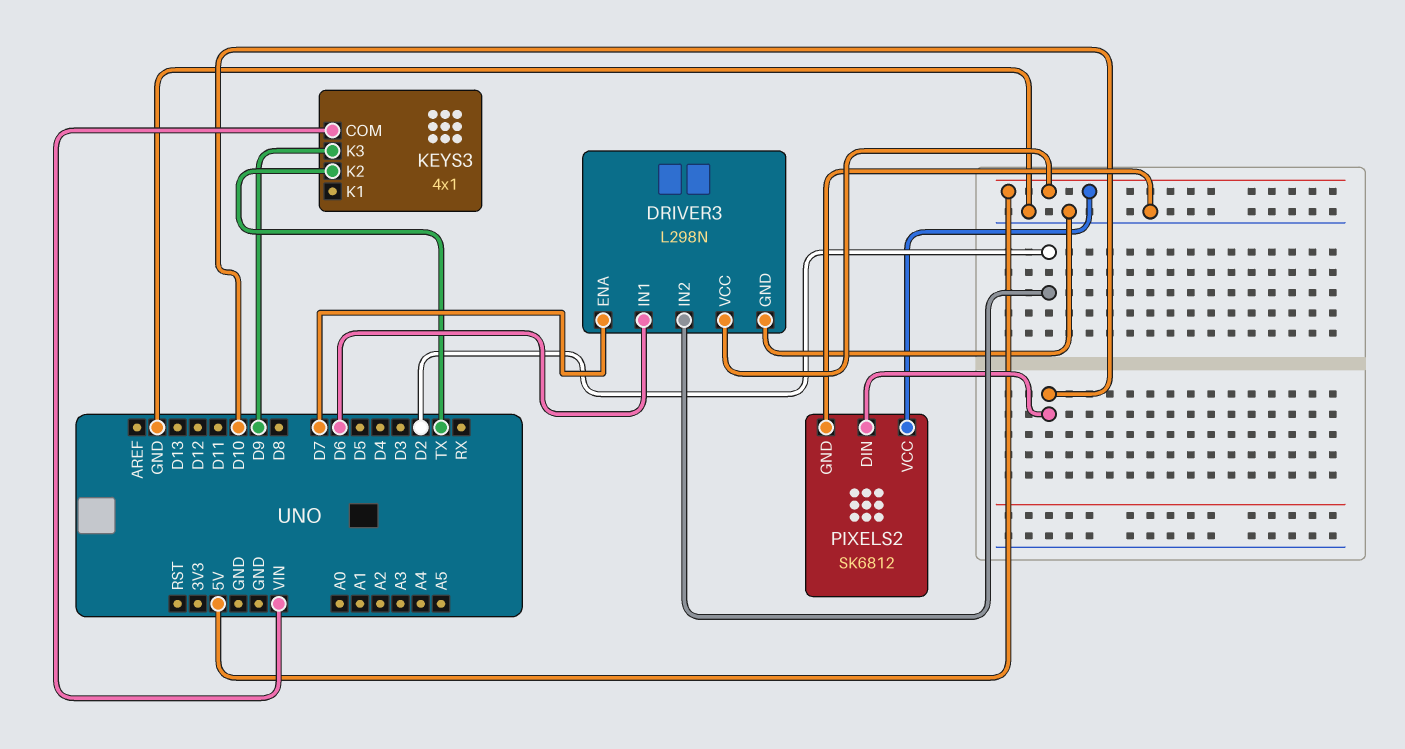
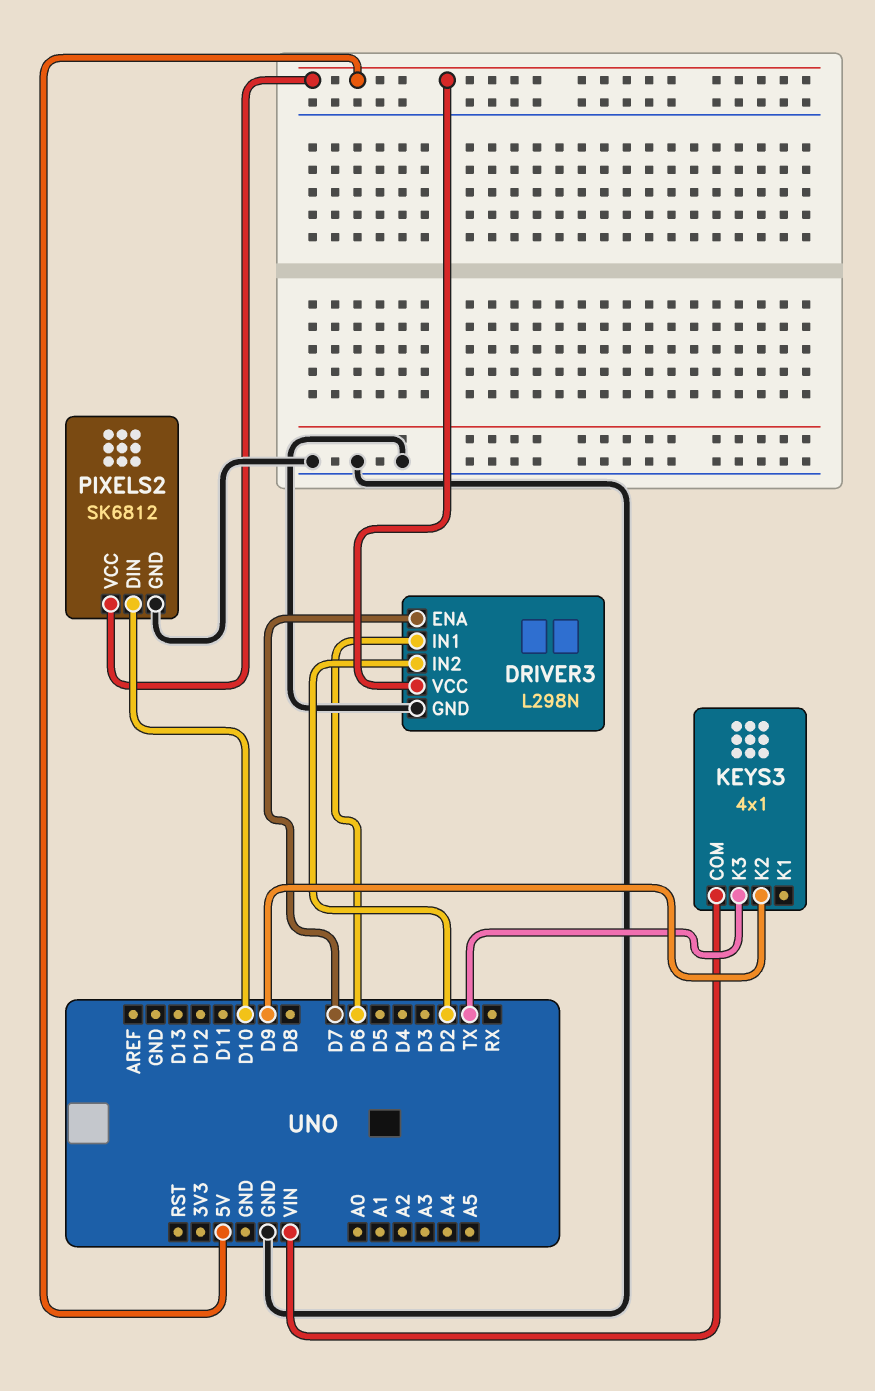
KEYS3 pin K2: TX -> D9
KEYS3 pin K3: D9 -> TX

